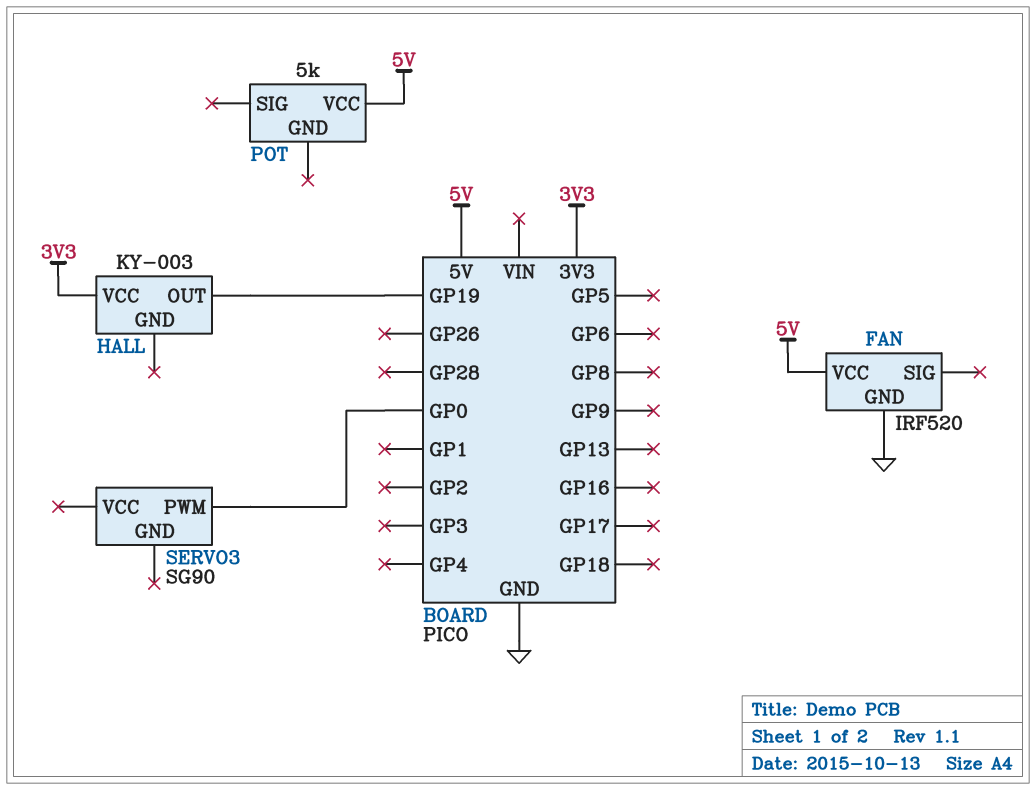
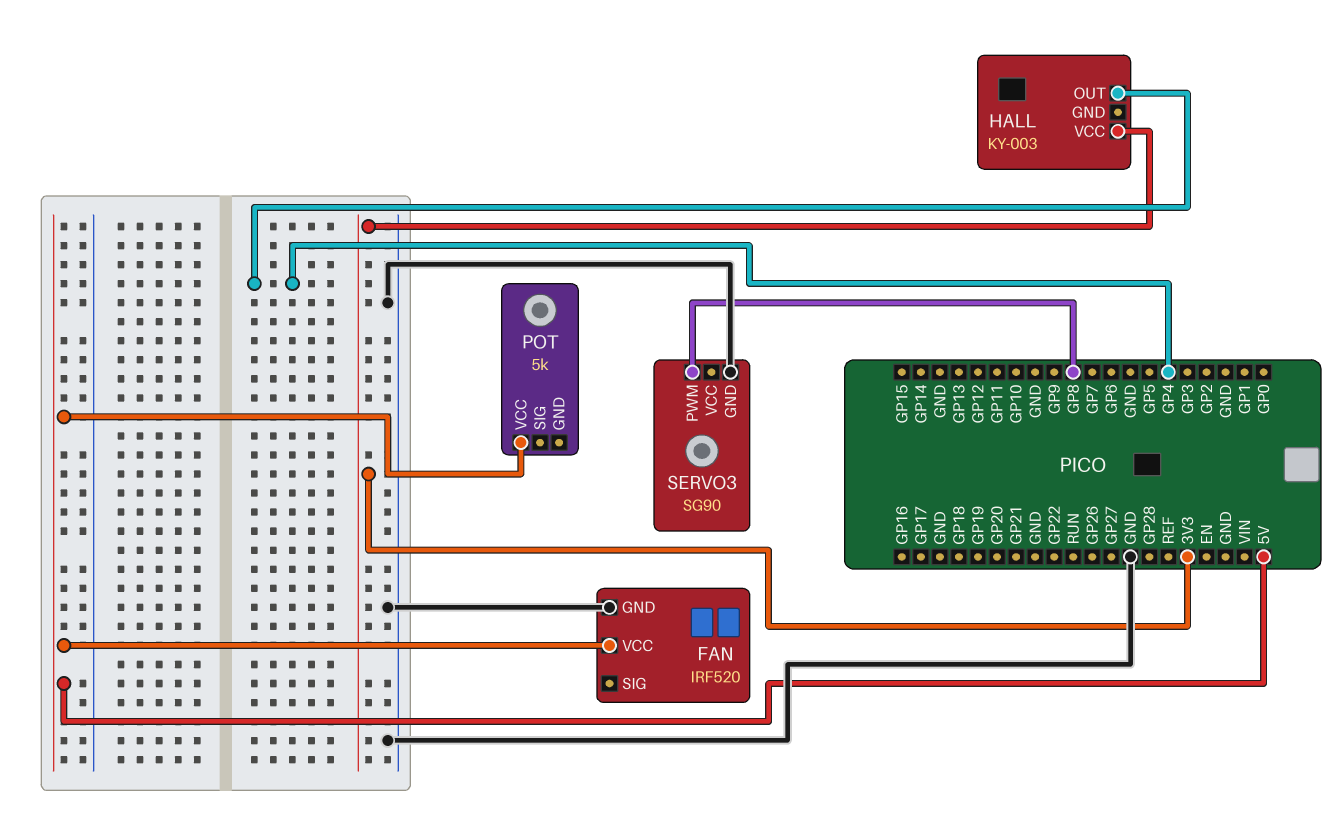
HALL pin OUT: GP19 -> GP4
SERVO3 pin GND: none -> GND
SERVO3 pin PWM: GP0 -> GP8

